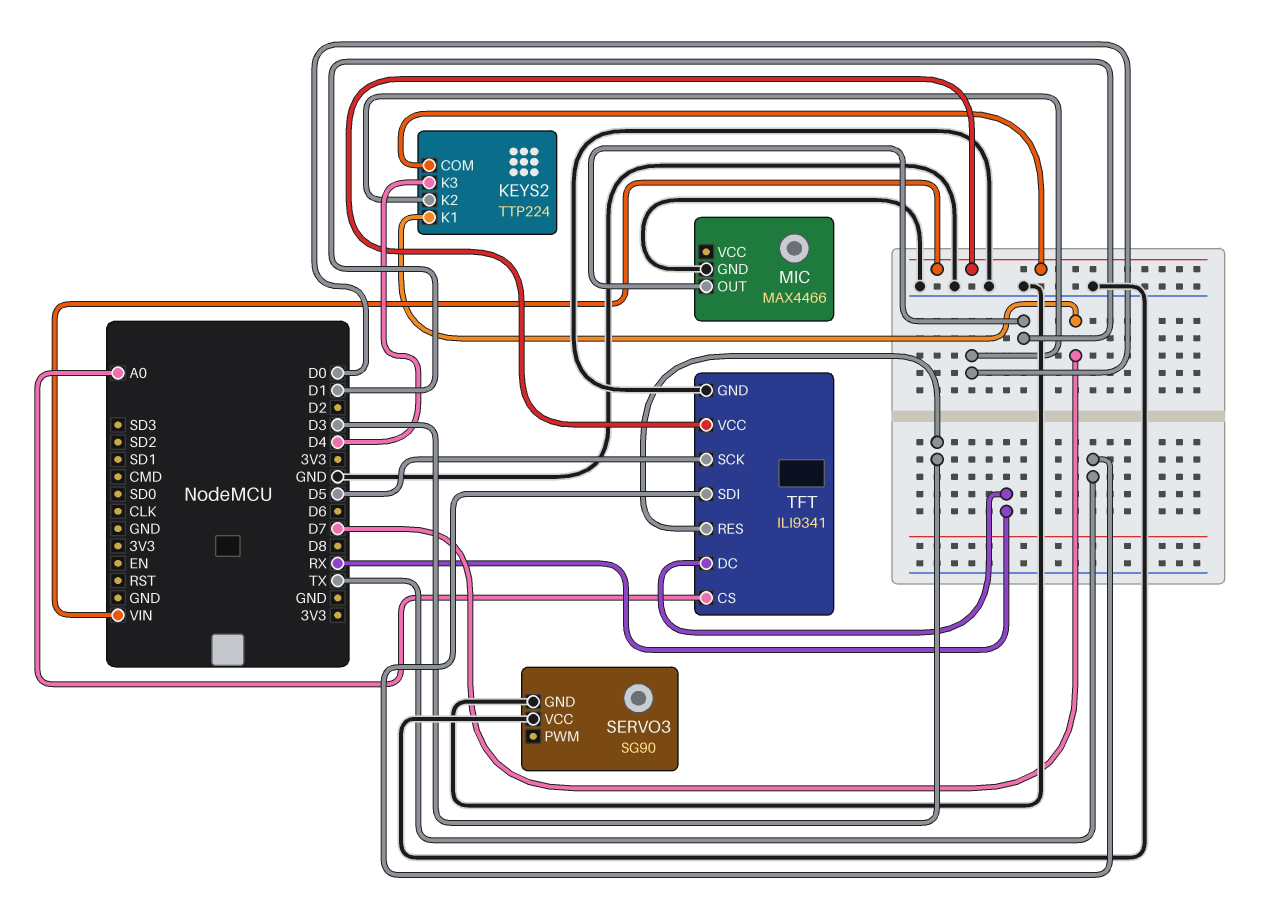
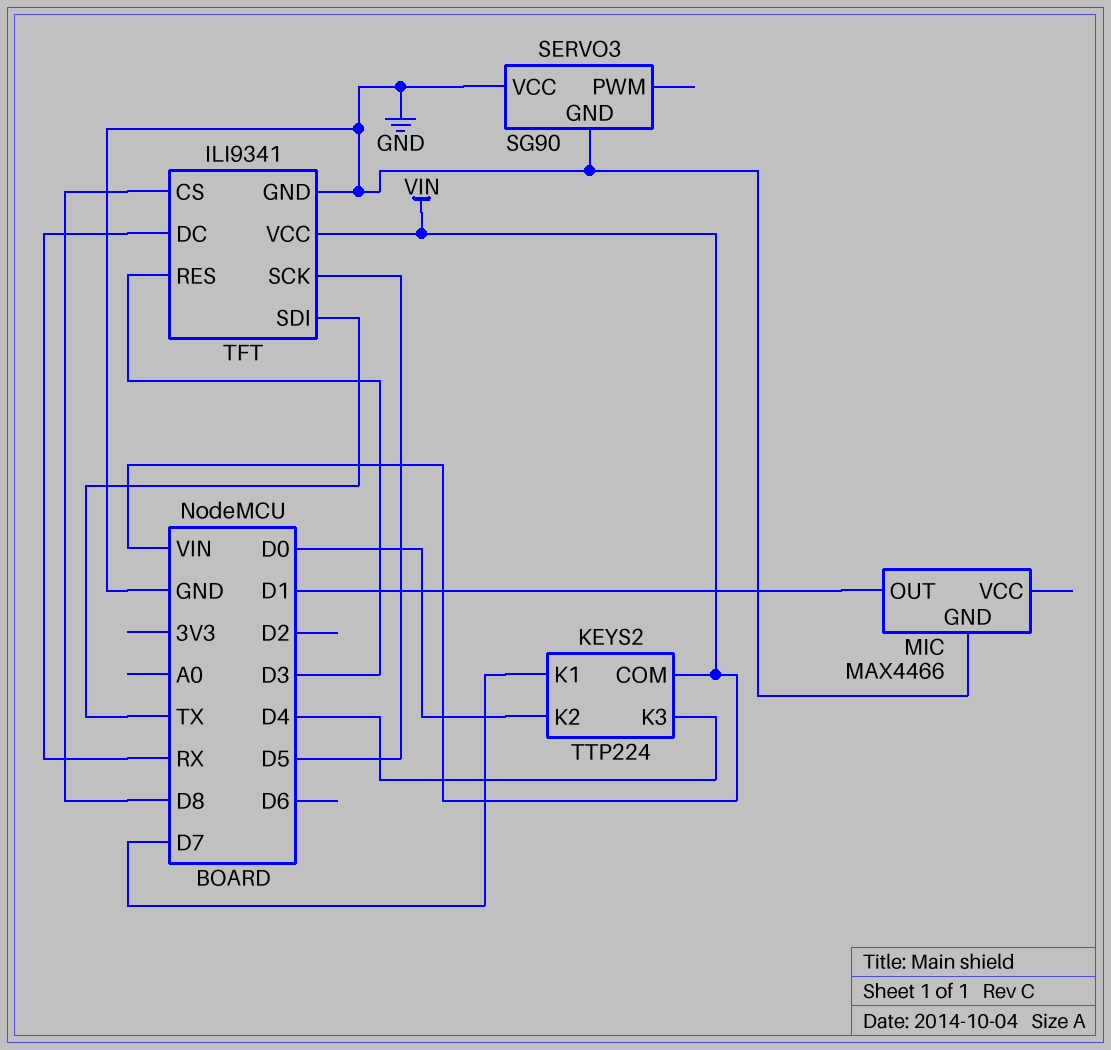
TFT pin CS: A0 -> D8

